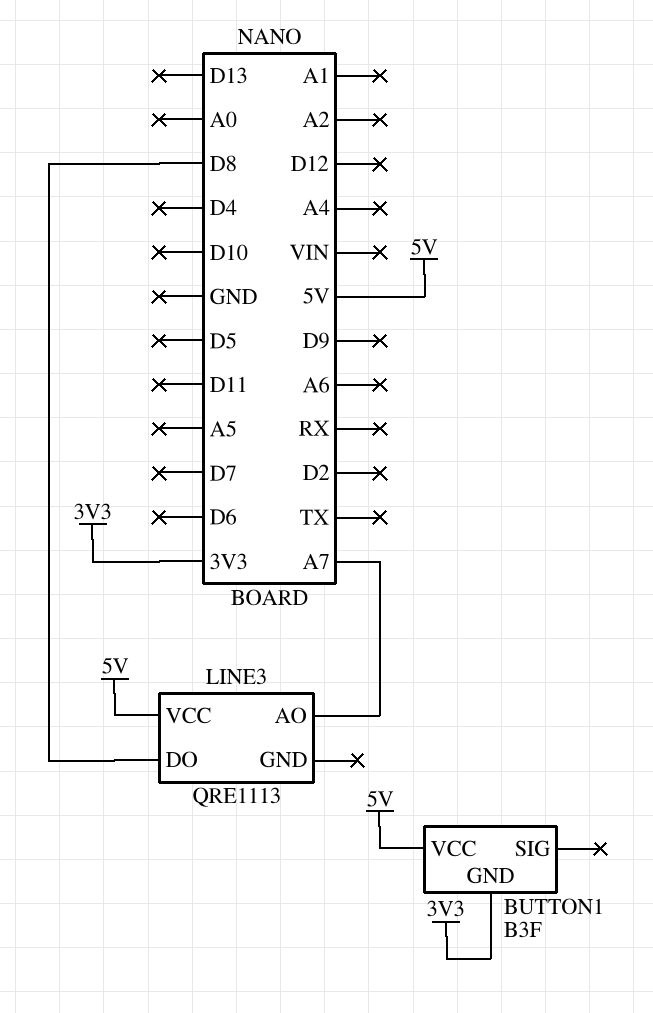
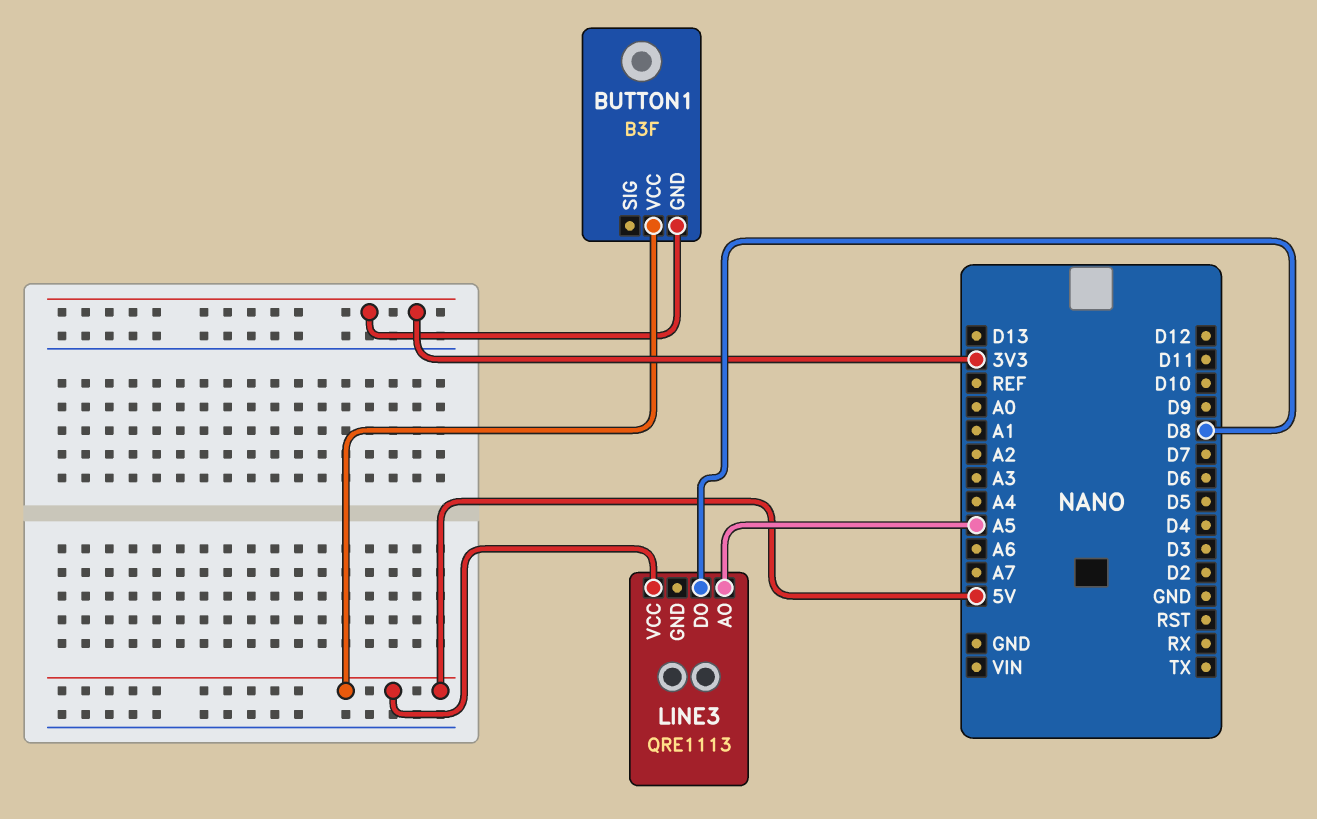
LINE3 pin AO: A7 -> A5

